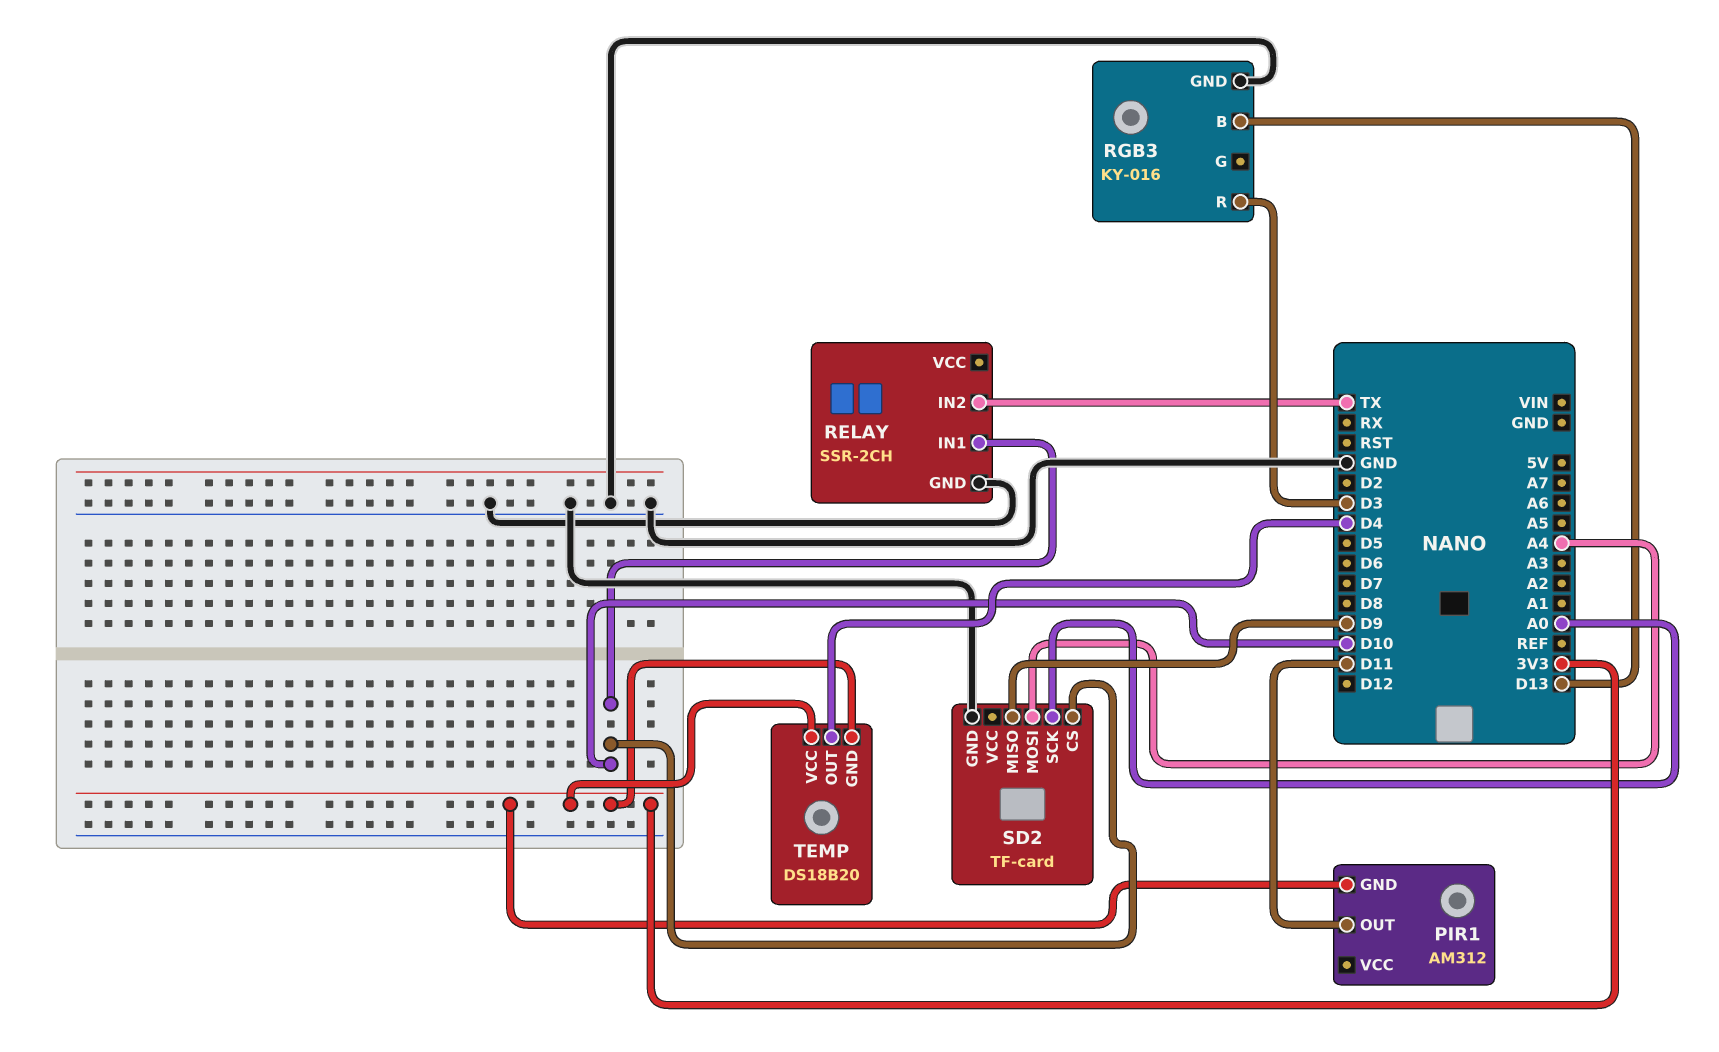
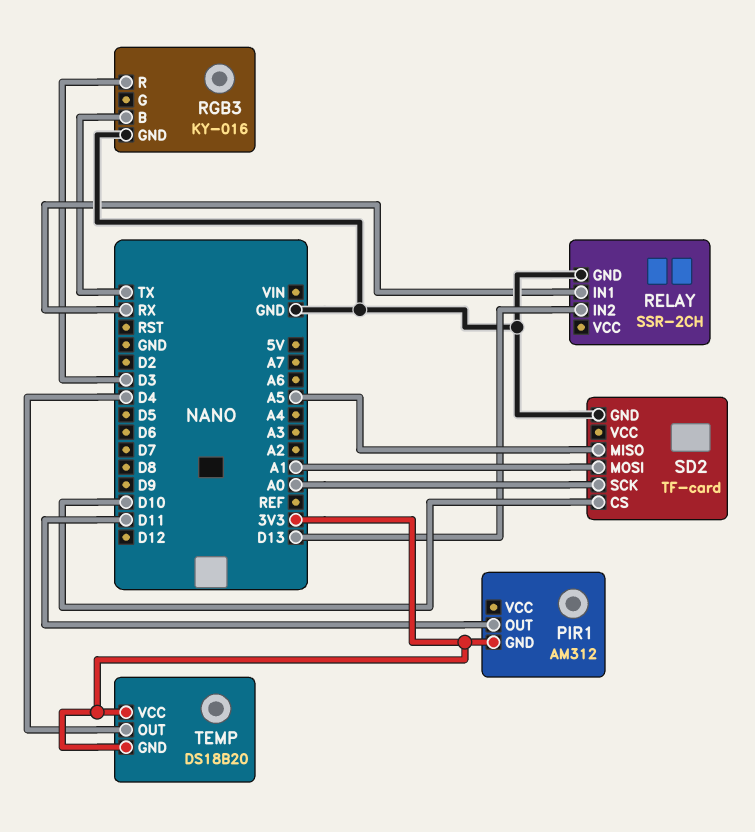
RELAY pin IN1: D10 -> RX
RELAY pin IN2: TX -> D13
RGB3 pin B: D13 -> TX
SD2 pin MISO: D9 -> A5
SD2 pin MOSI: A4 -> A1

